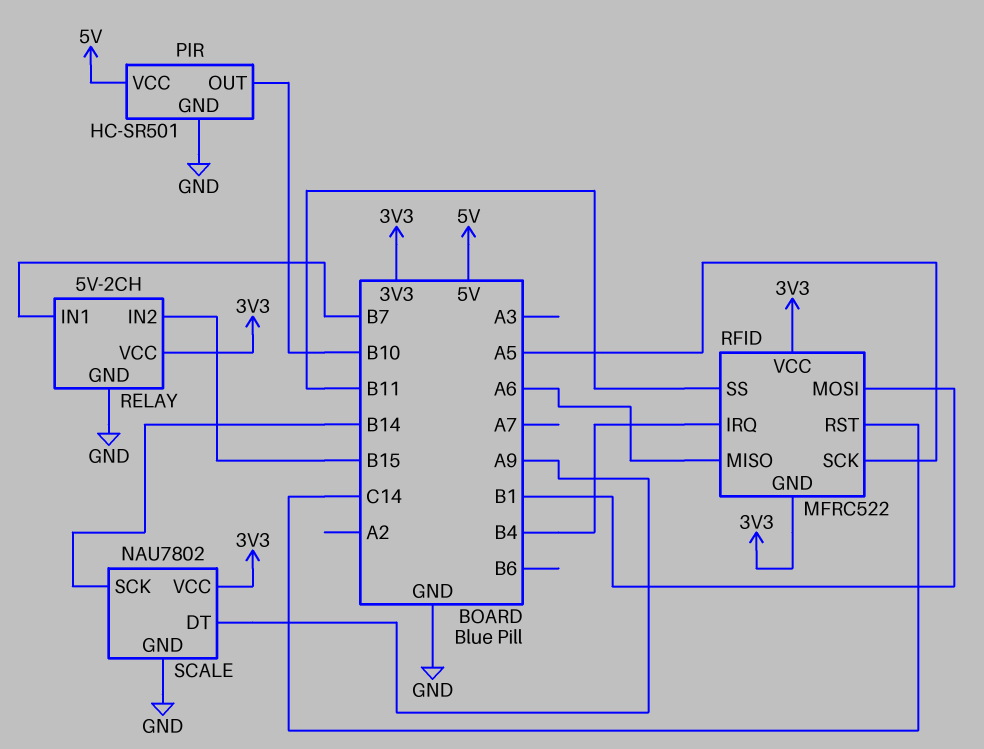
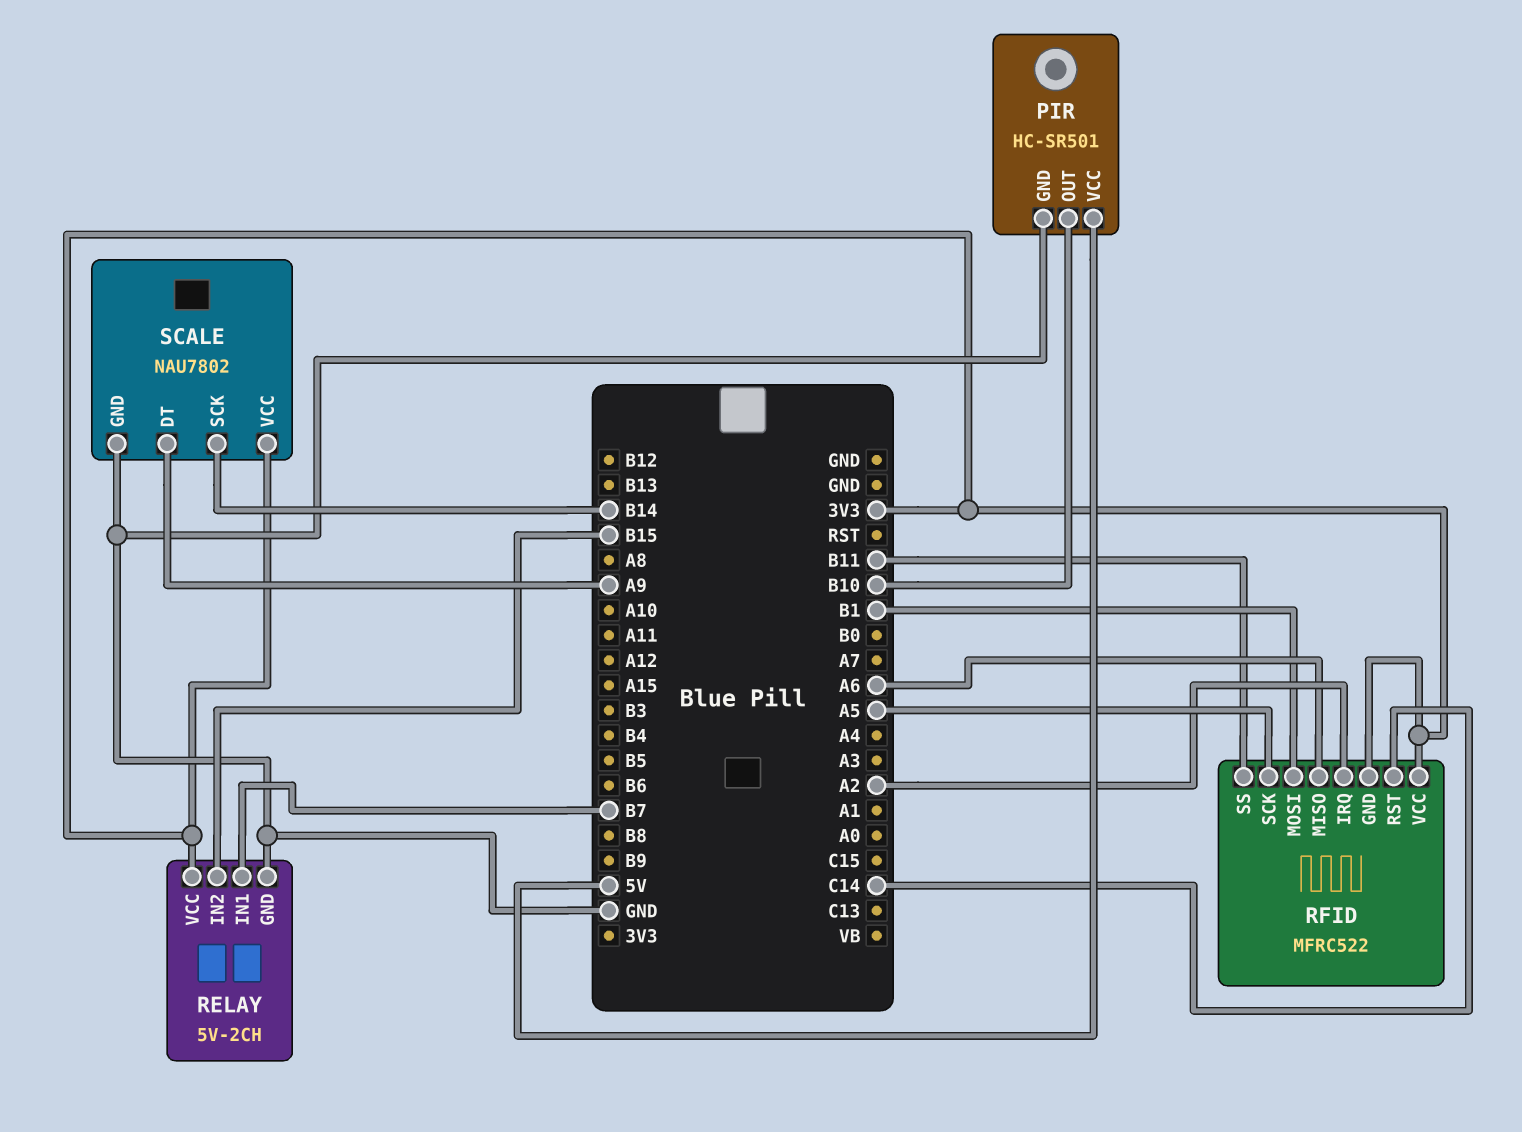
RFID pin IRQ: B4 -> A2

